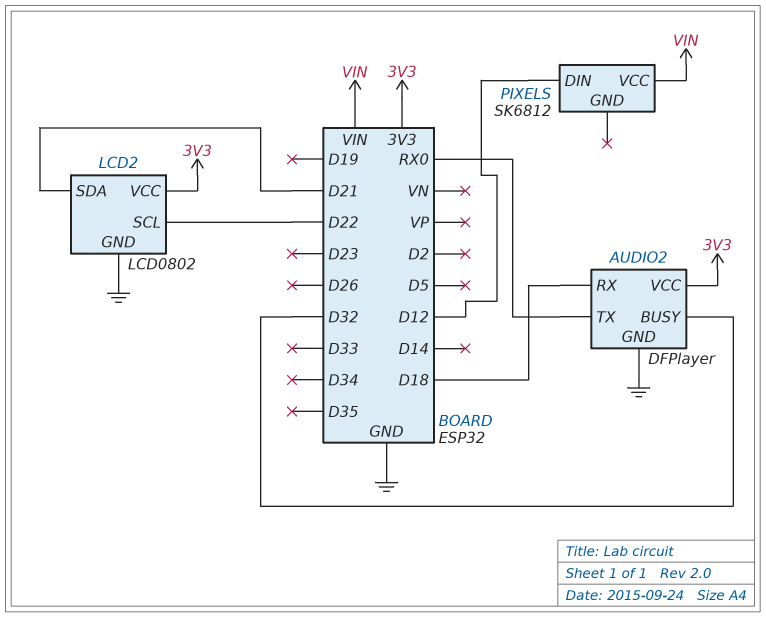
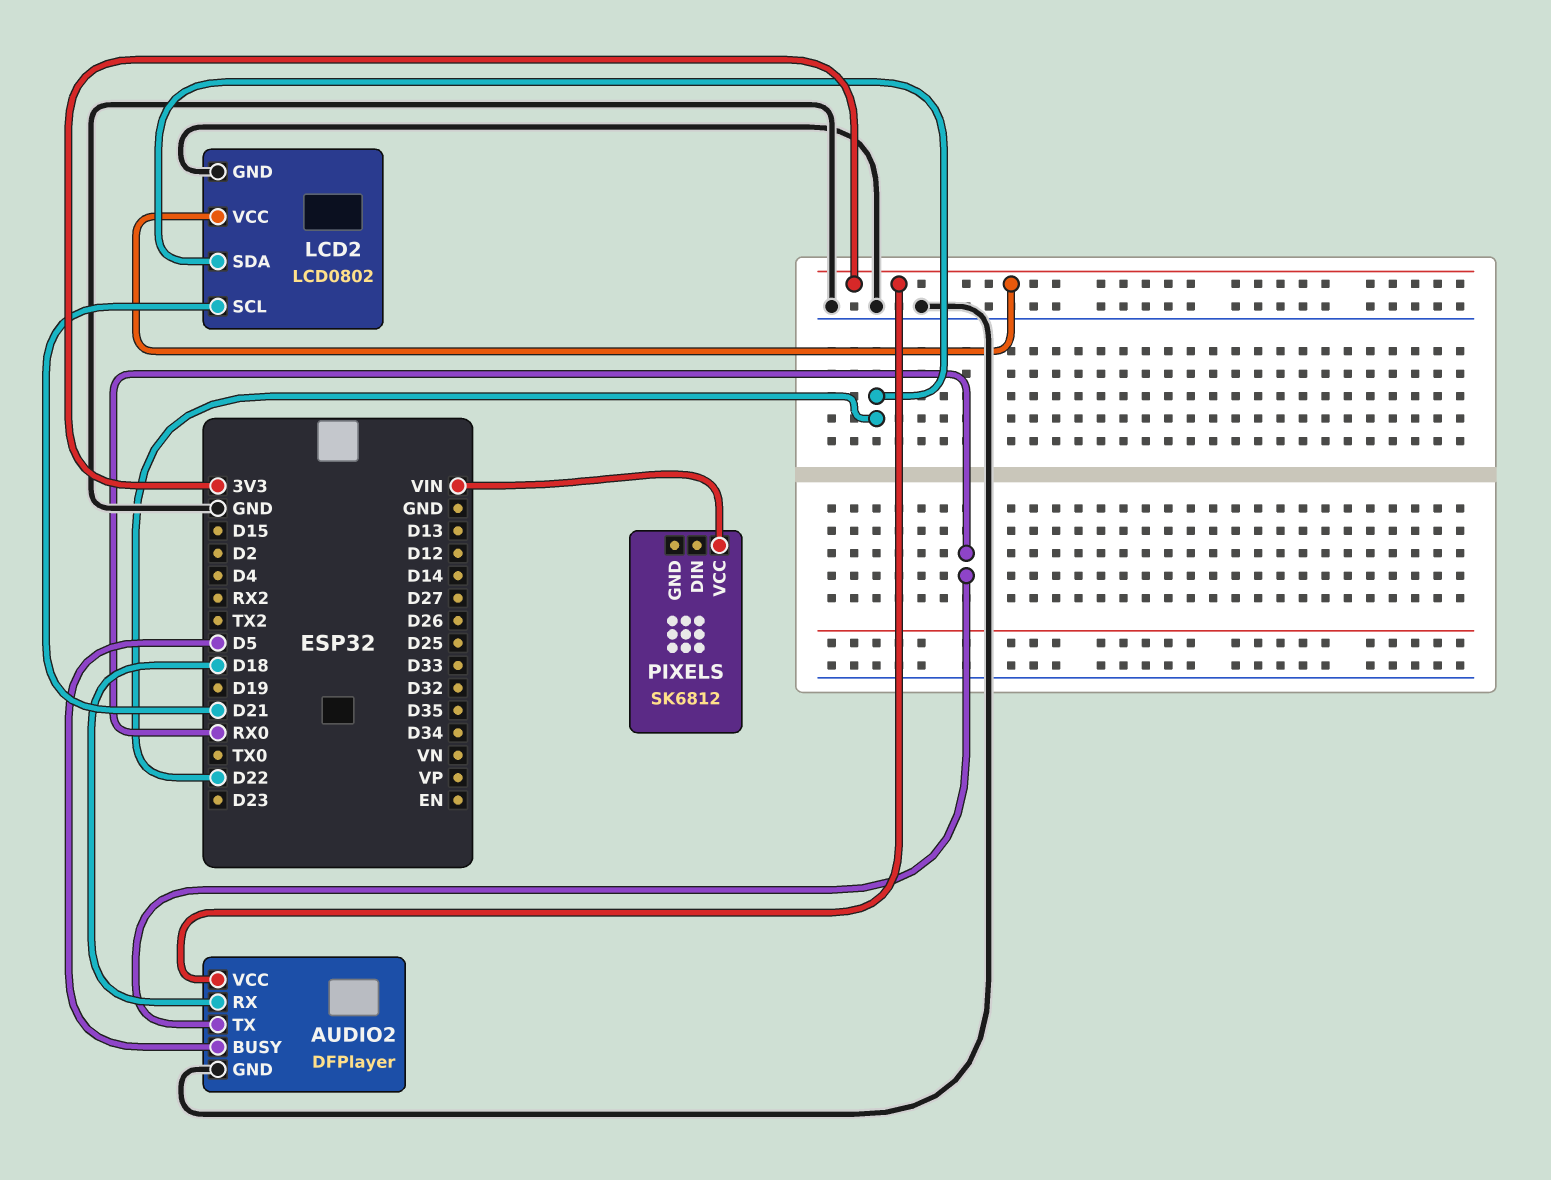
AUDIO2 pin BUSY: D32 -> D5
LCD2 pin SCL: D22 -> D21
LCD2 pin SDA: D21 -> D22
PIXELS pin DIN: D12 -> none

